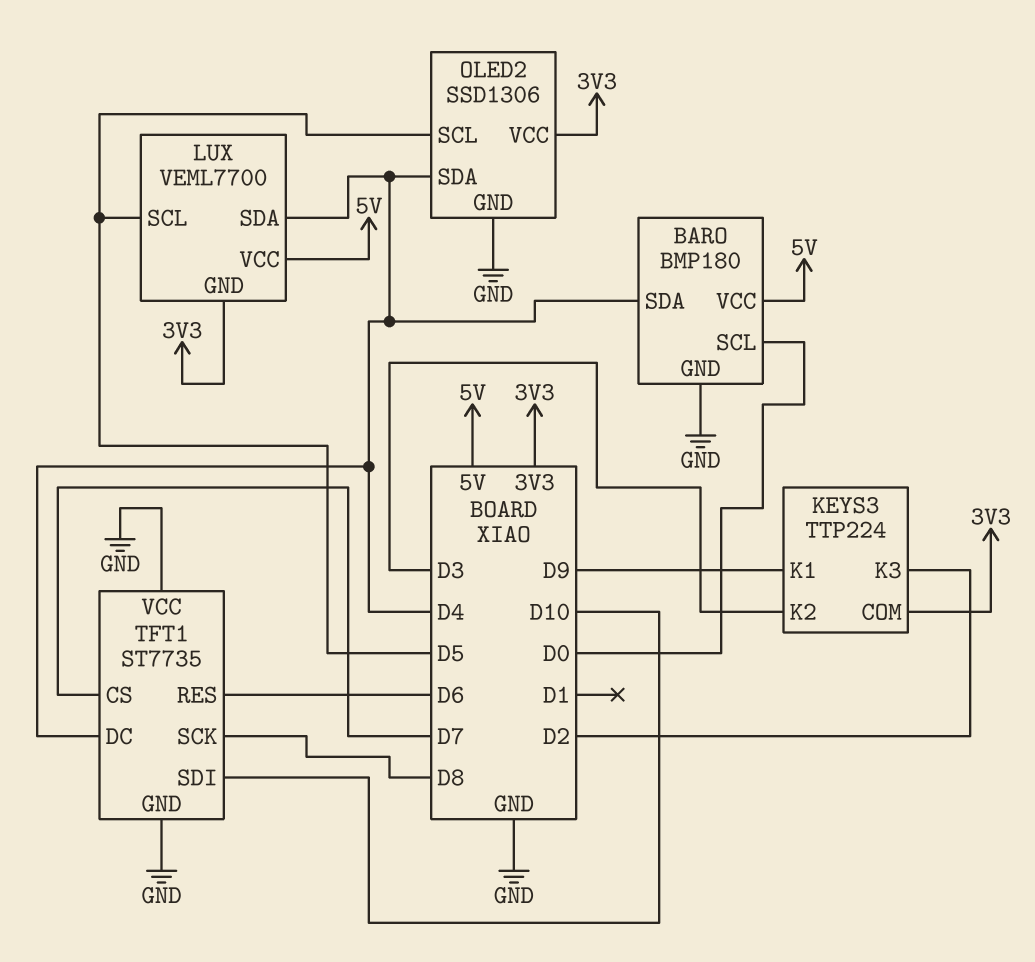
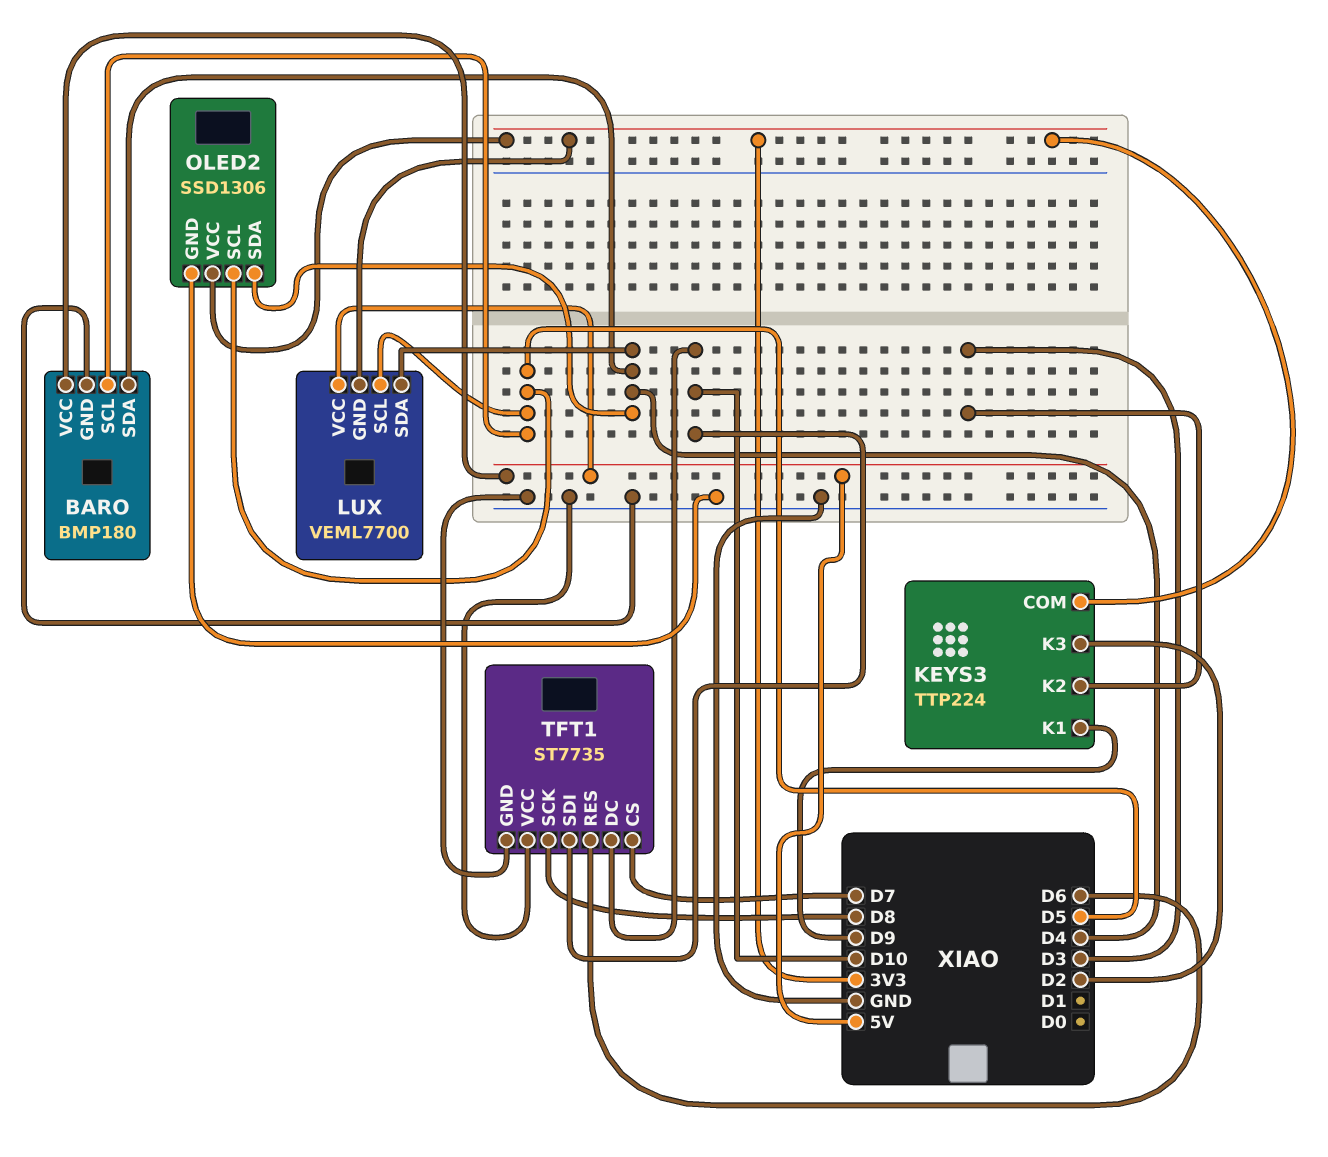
BARO pin SCL: D0 -> D5
TFT1 pin DC: D4 -> D10

